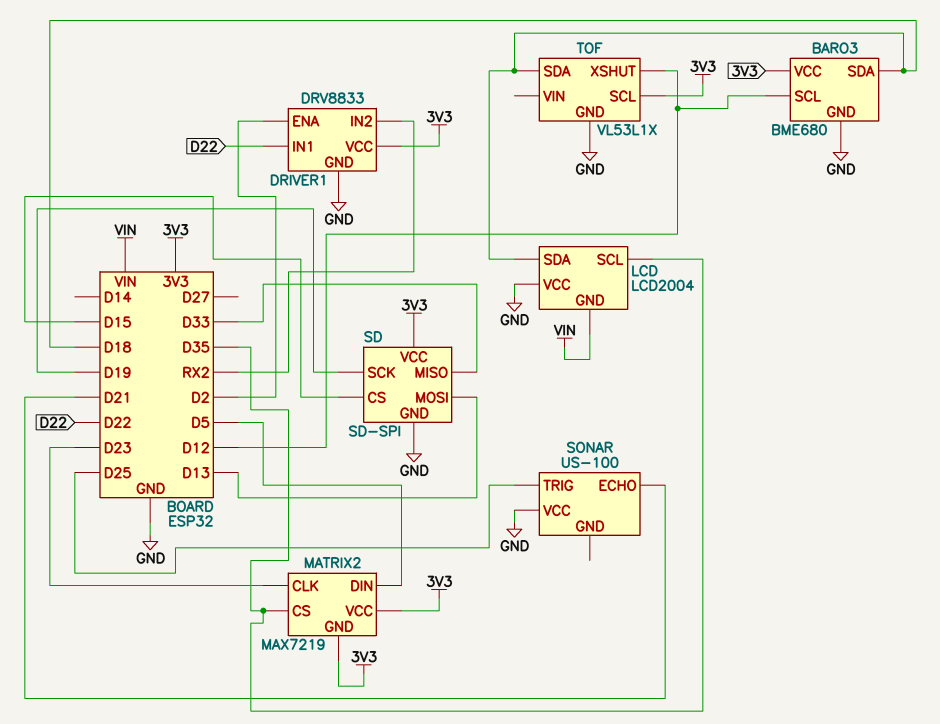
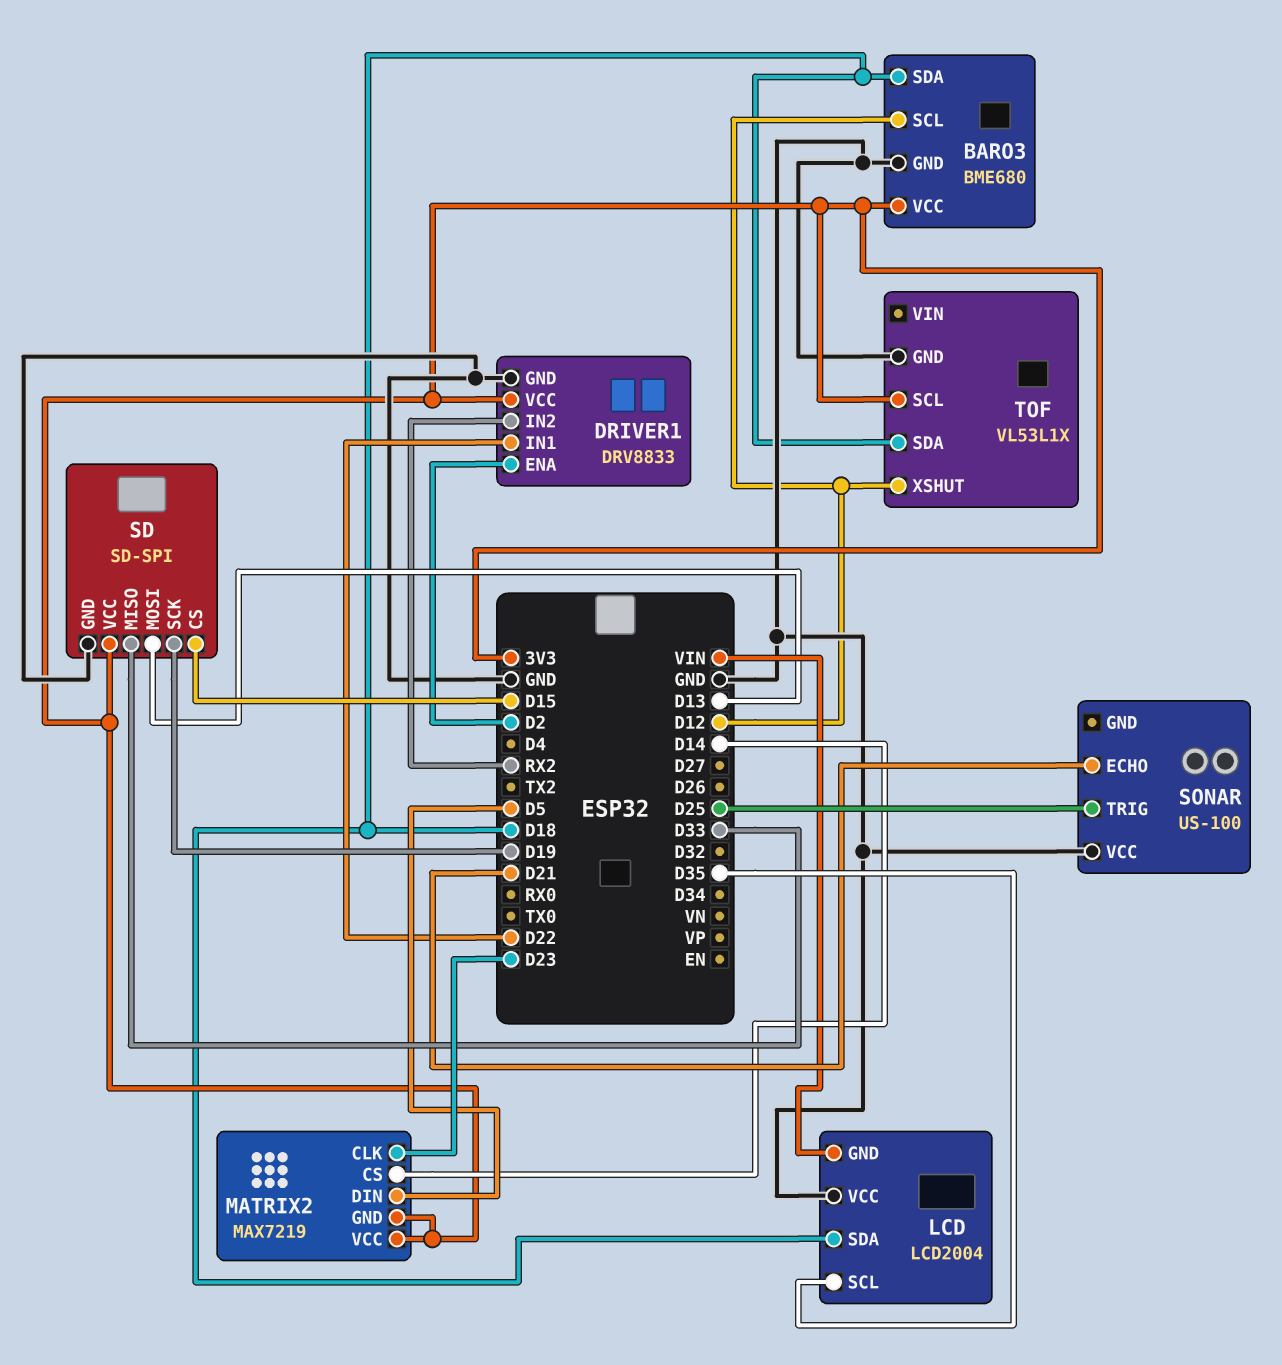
MATRIX2 pin CS: D35 -> D14

